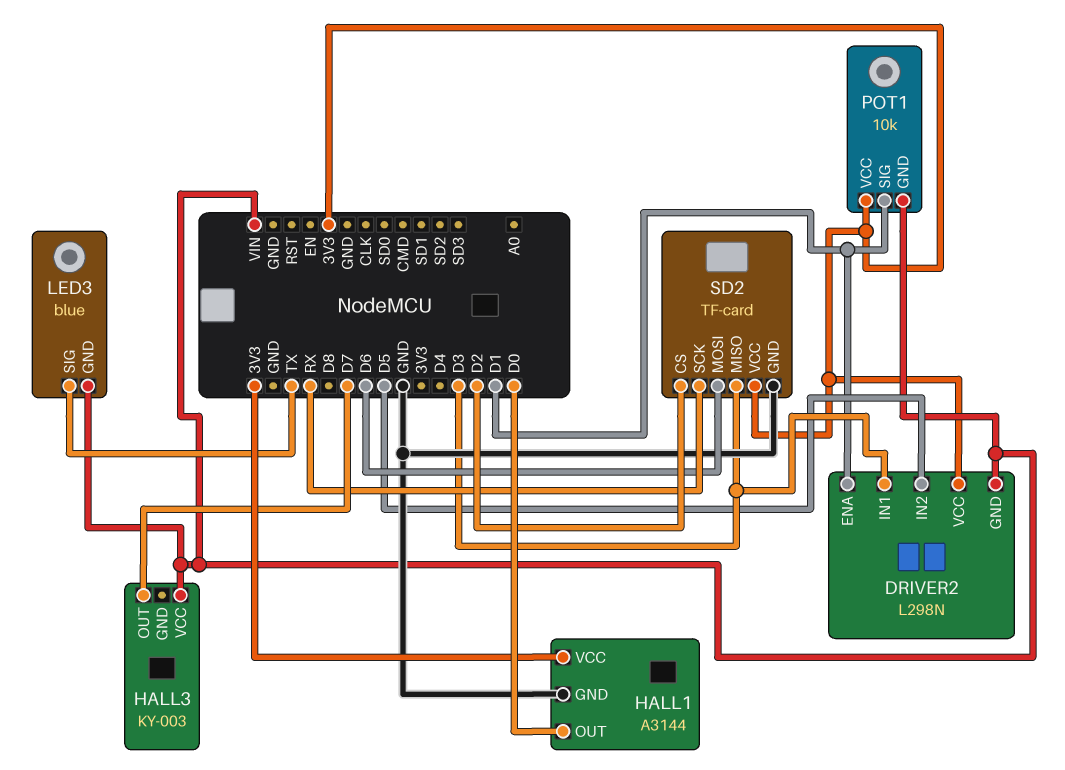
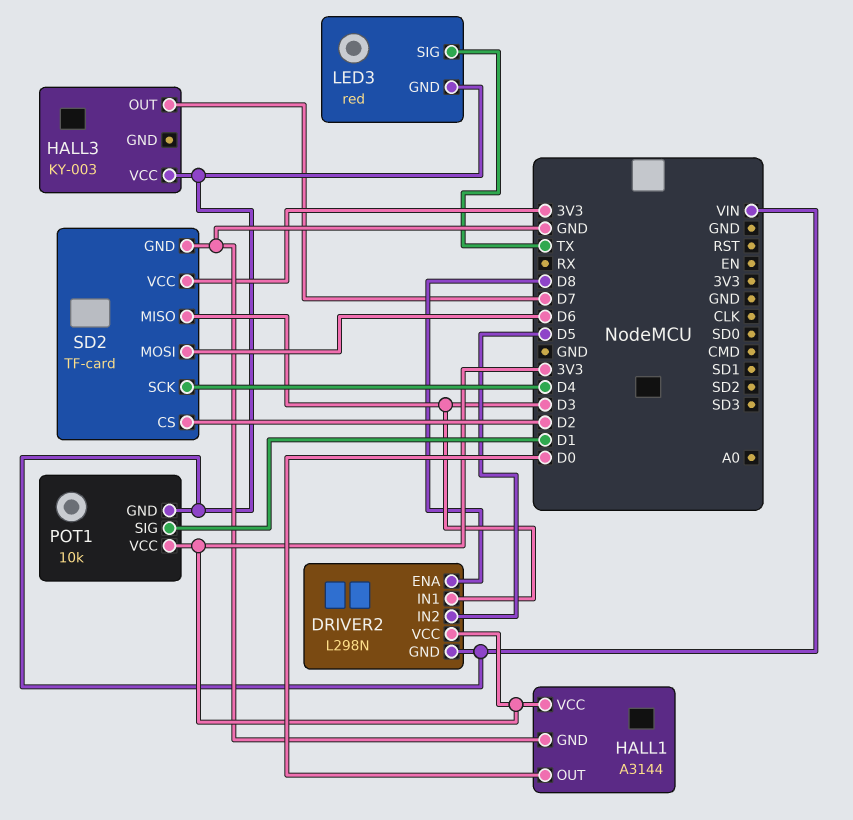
DRIVER2 pin ENA: D1 -> D8
LED3: blue -> red
SD2 pin SCK: RX -> D4

